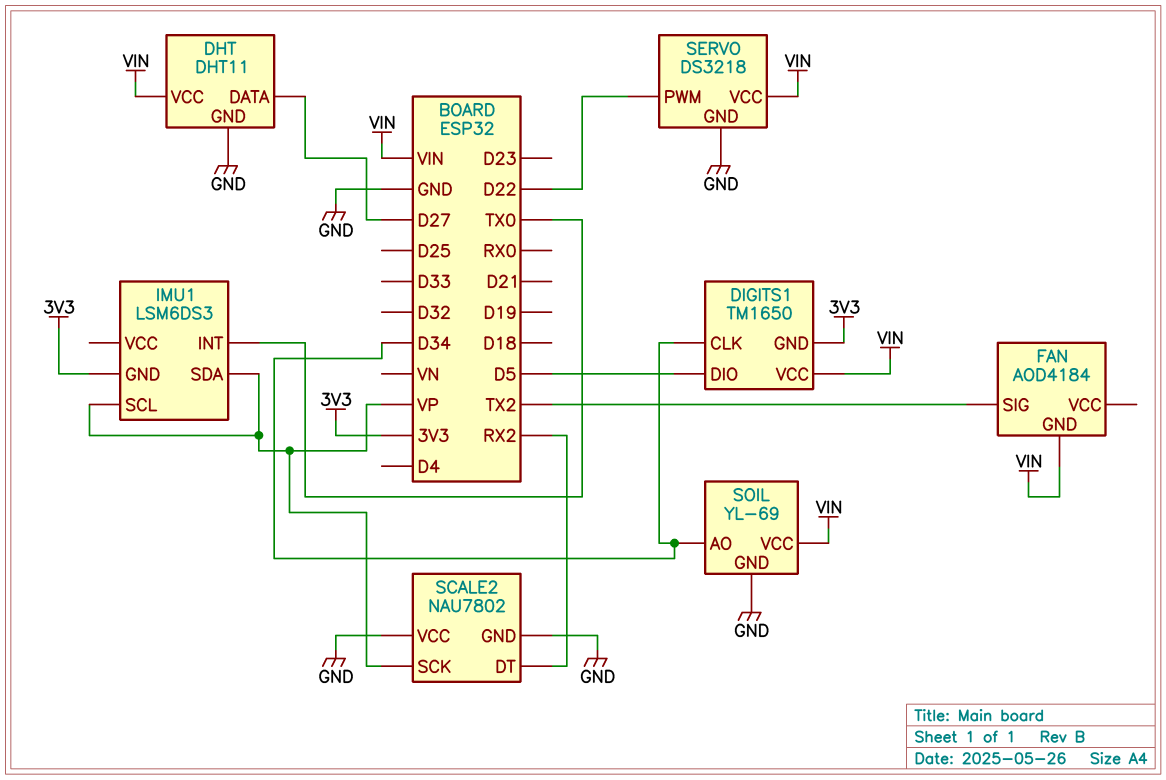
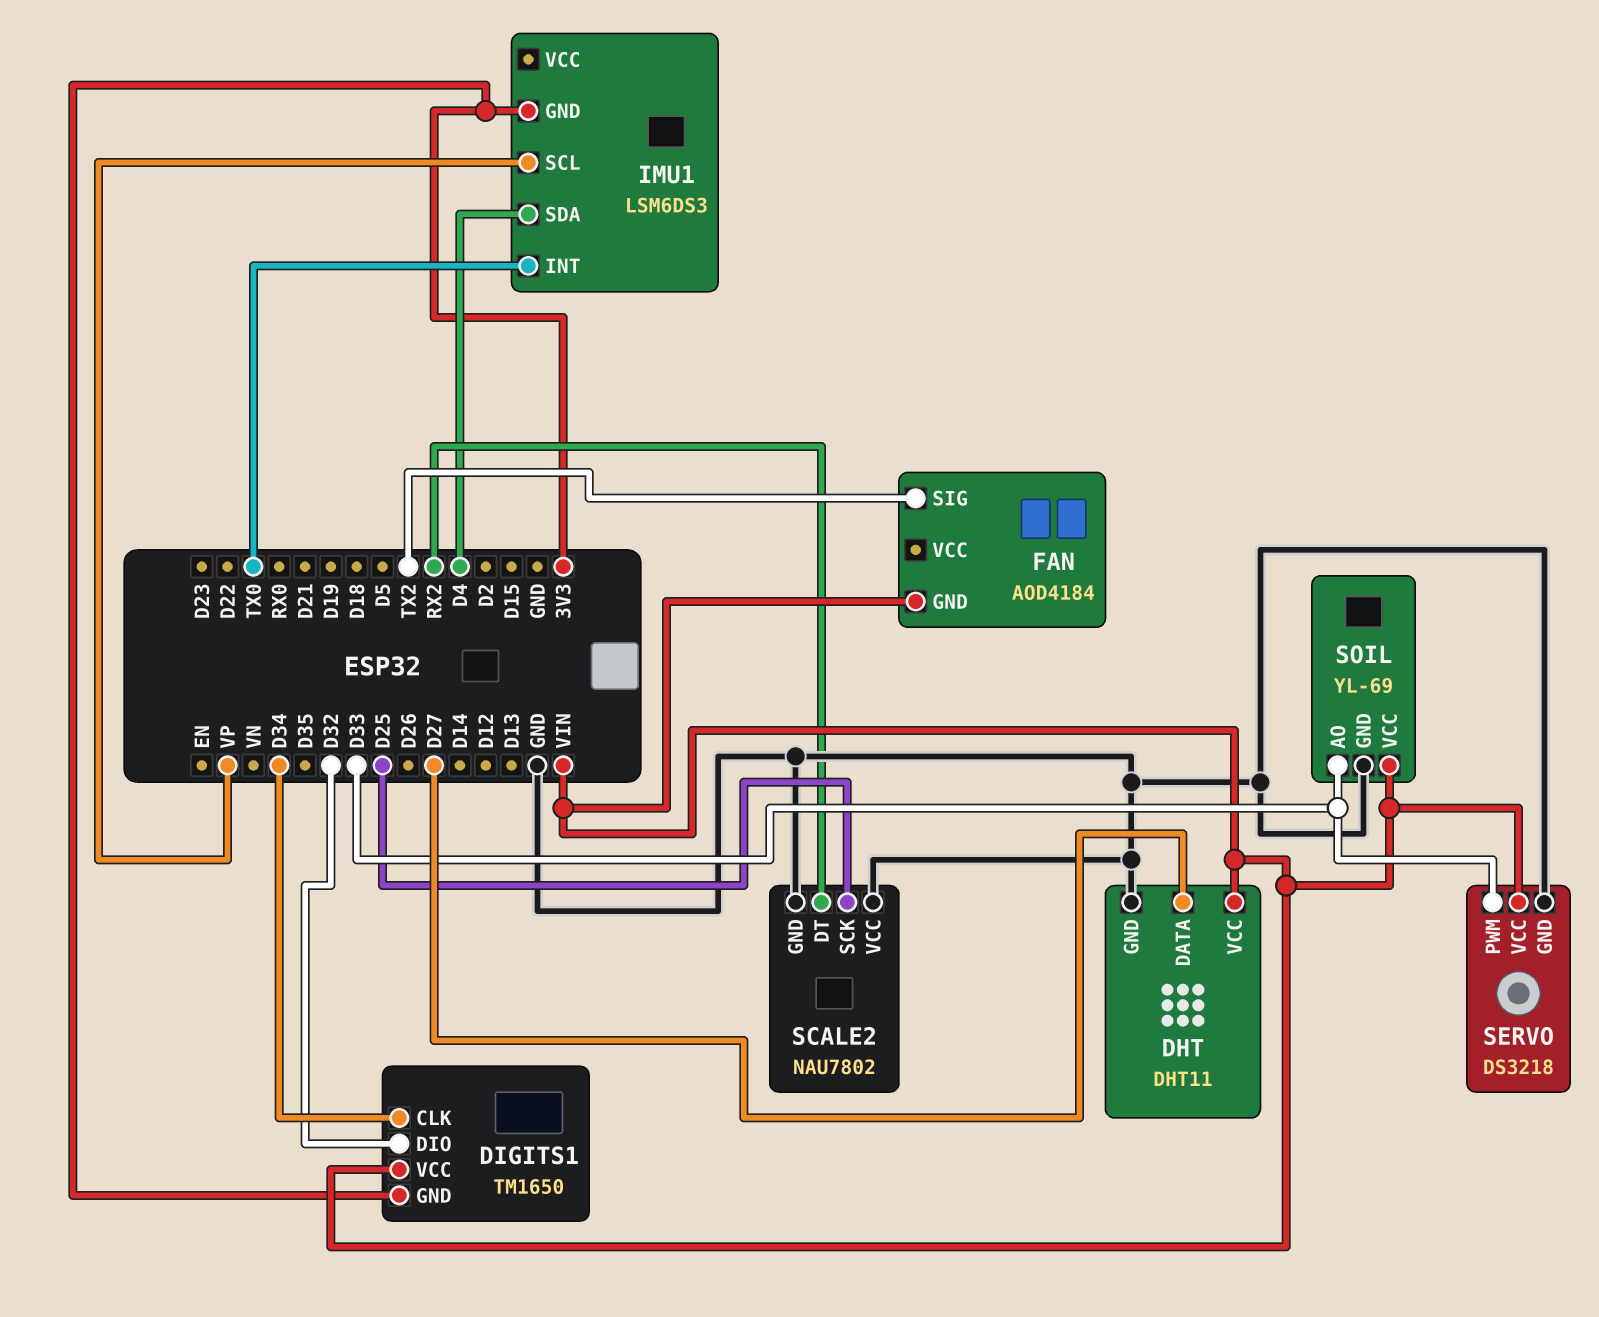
DIGITS1 pin DIO: D5 -> D32
IMU1 pin SDA: VP -> D4
SCALE2 pin SCK: VP -> D25
SERVO pin PWM: D22 -> D33
SOIL pin AO: D34 -> D33

